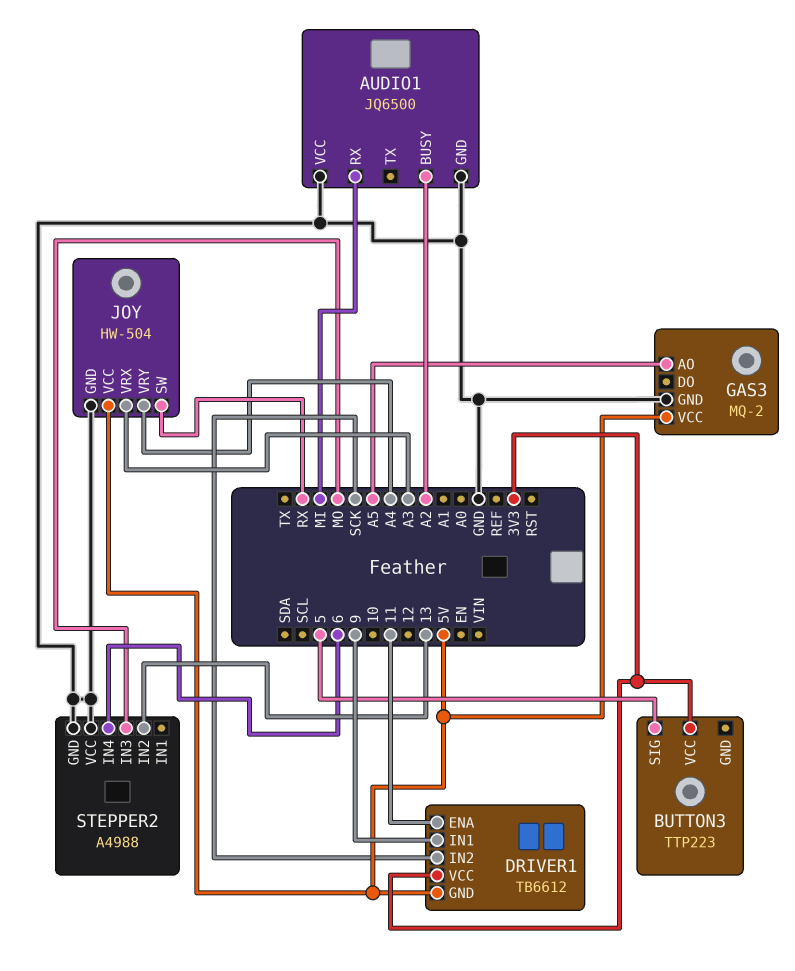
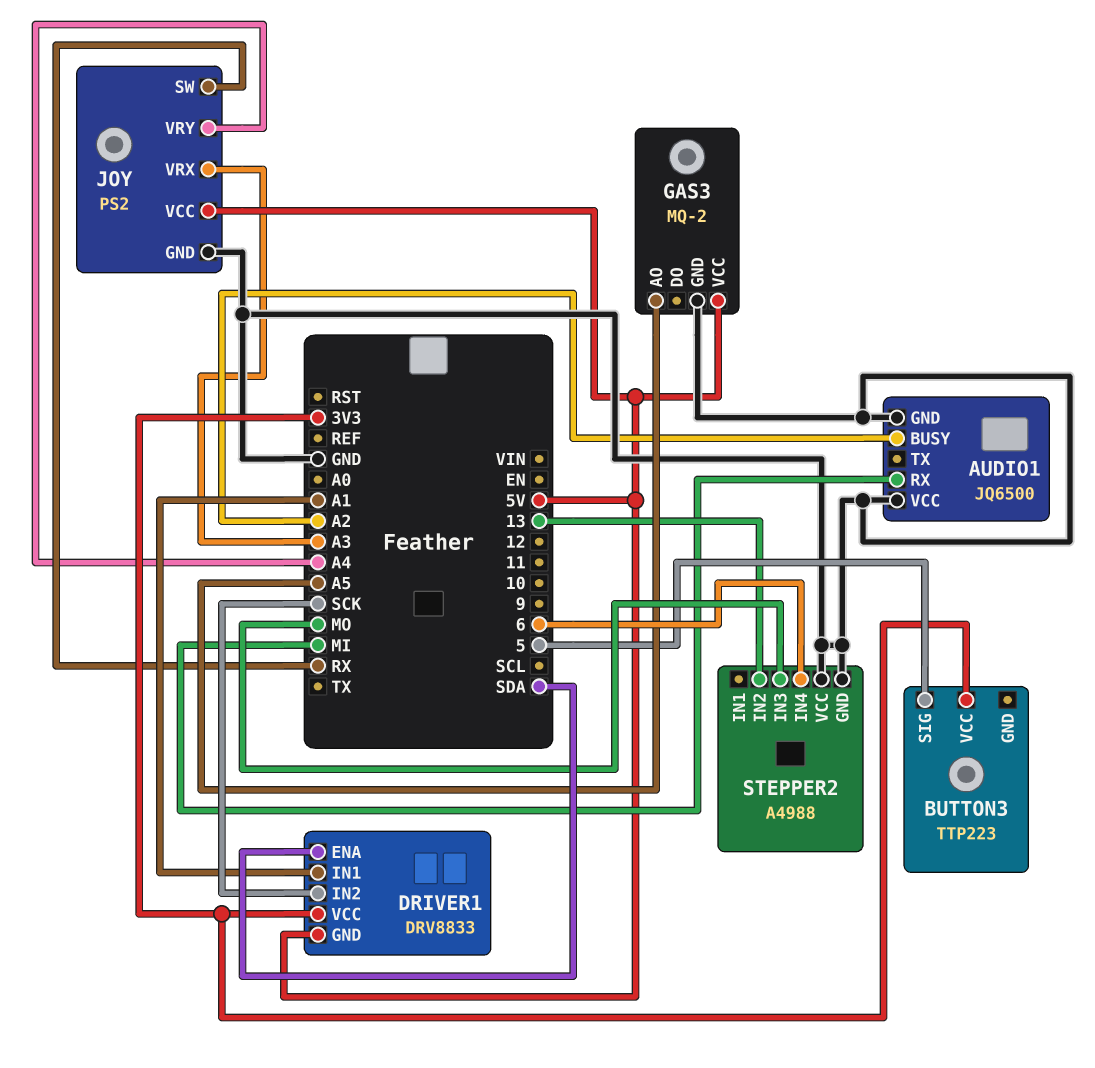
DRIVER1: TB6612 -> DRV8833
DRIVER1 pin ENA: 11 -> SDA
DRIVER1 pin IN1: 9 -> A1
JOY: HW-504 -> PS2

